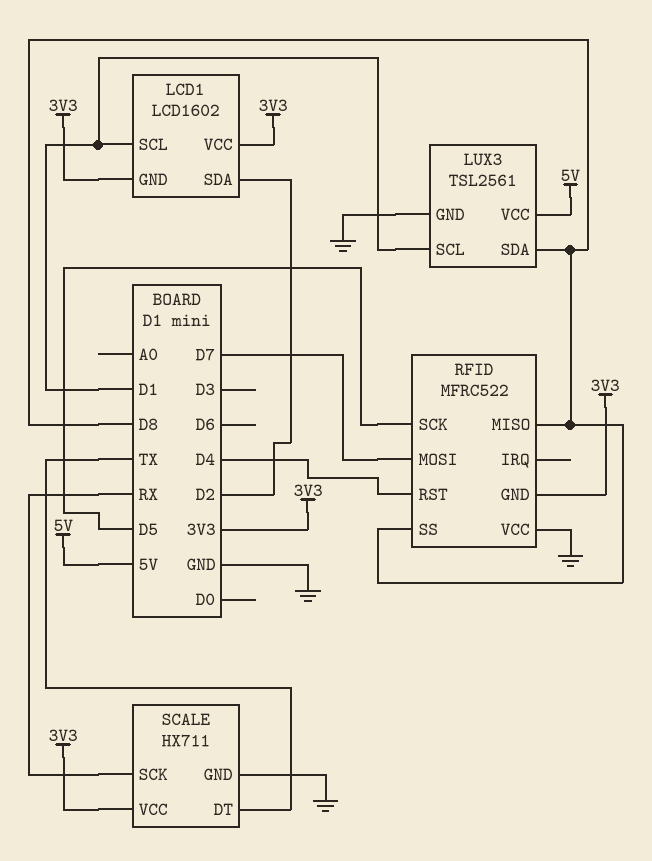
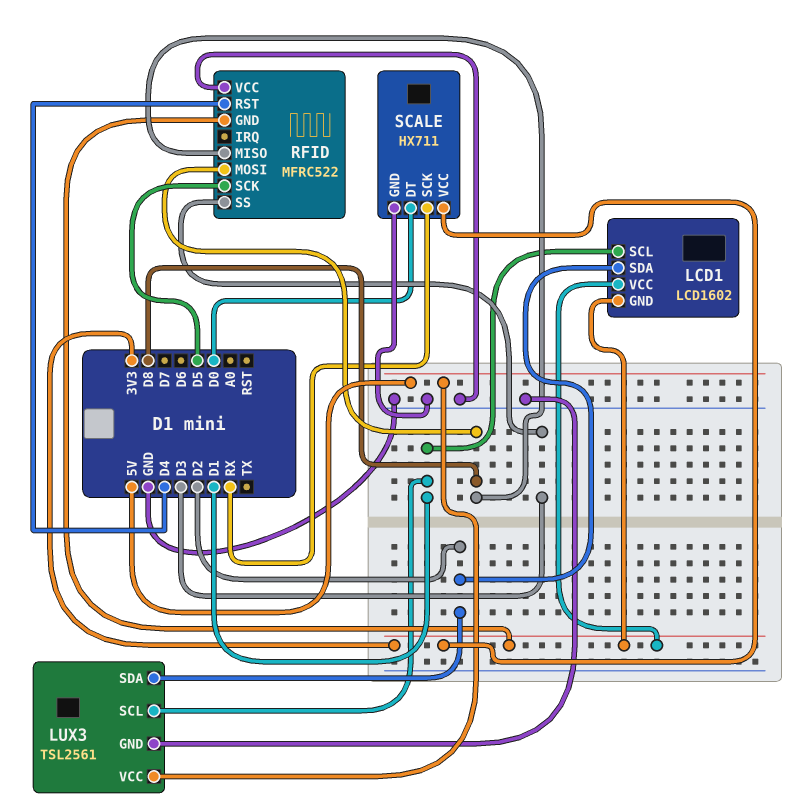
LUX3 pin SDA: D8 -> D2
RFID pin MOSI: D7 -> D8
RFID pin SS: D8 -> D3
SCALE pin DT: TX -> D0

